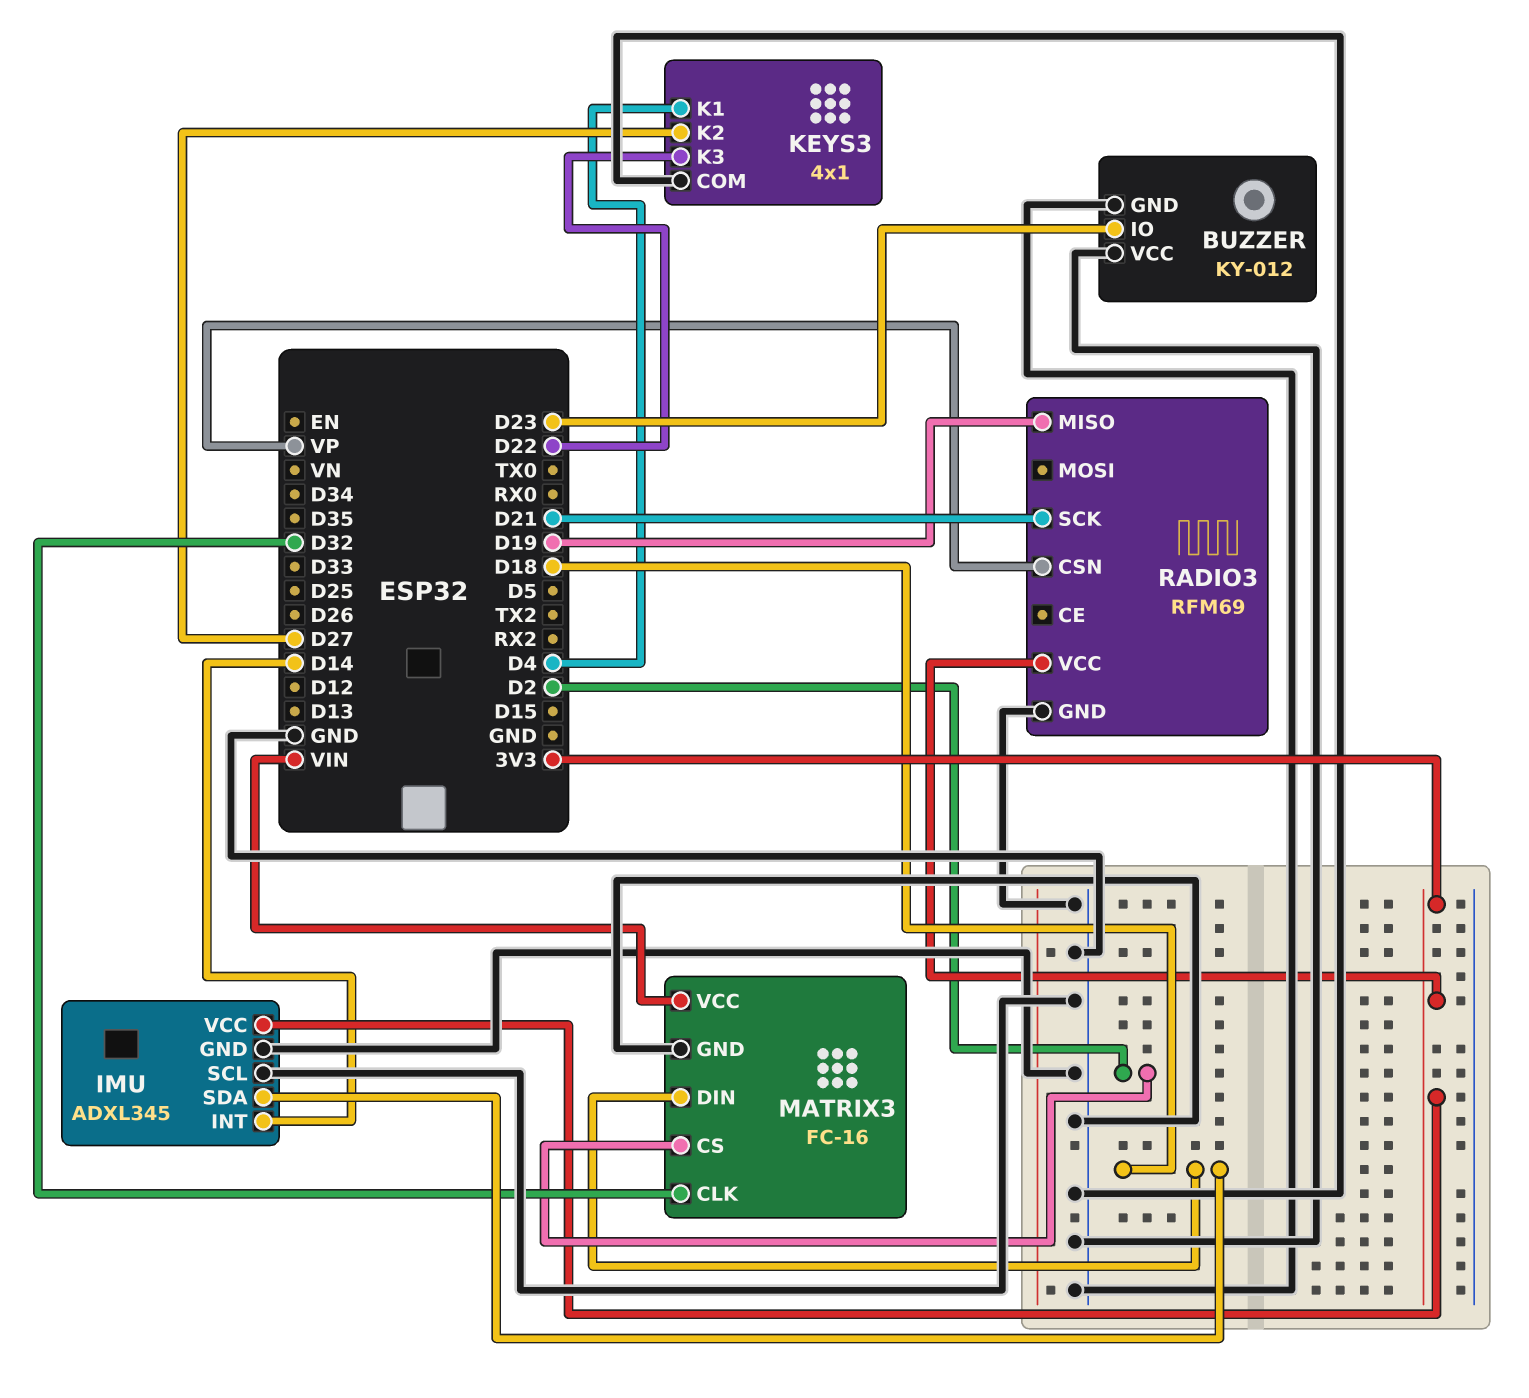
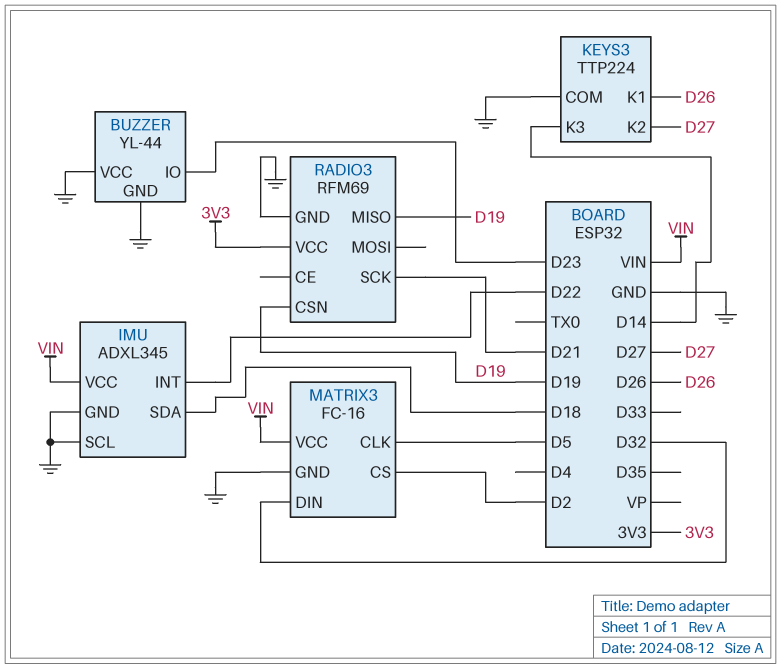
BUZZER: KY-012 -> YL-44
IMU pin INT: D14 -> D22
IMU pin VCC: 3V3 -> VIN
KEYS3: 4x1 -> TTP224
KEYS3 pin K1: D4 -> D26
KEYS3 pin K3: D22 -> D14
MATRIX3 pin CLK: D32 -> D5
MATRIX3 pin DIN: D18 -> D32
RADIO3 pin CSN: VP -> D19

